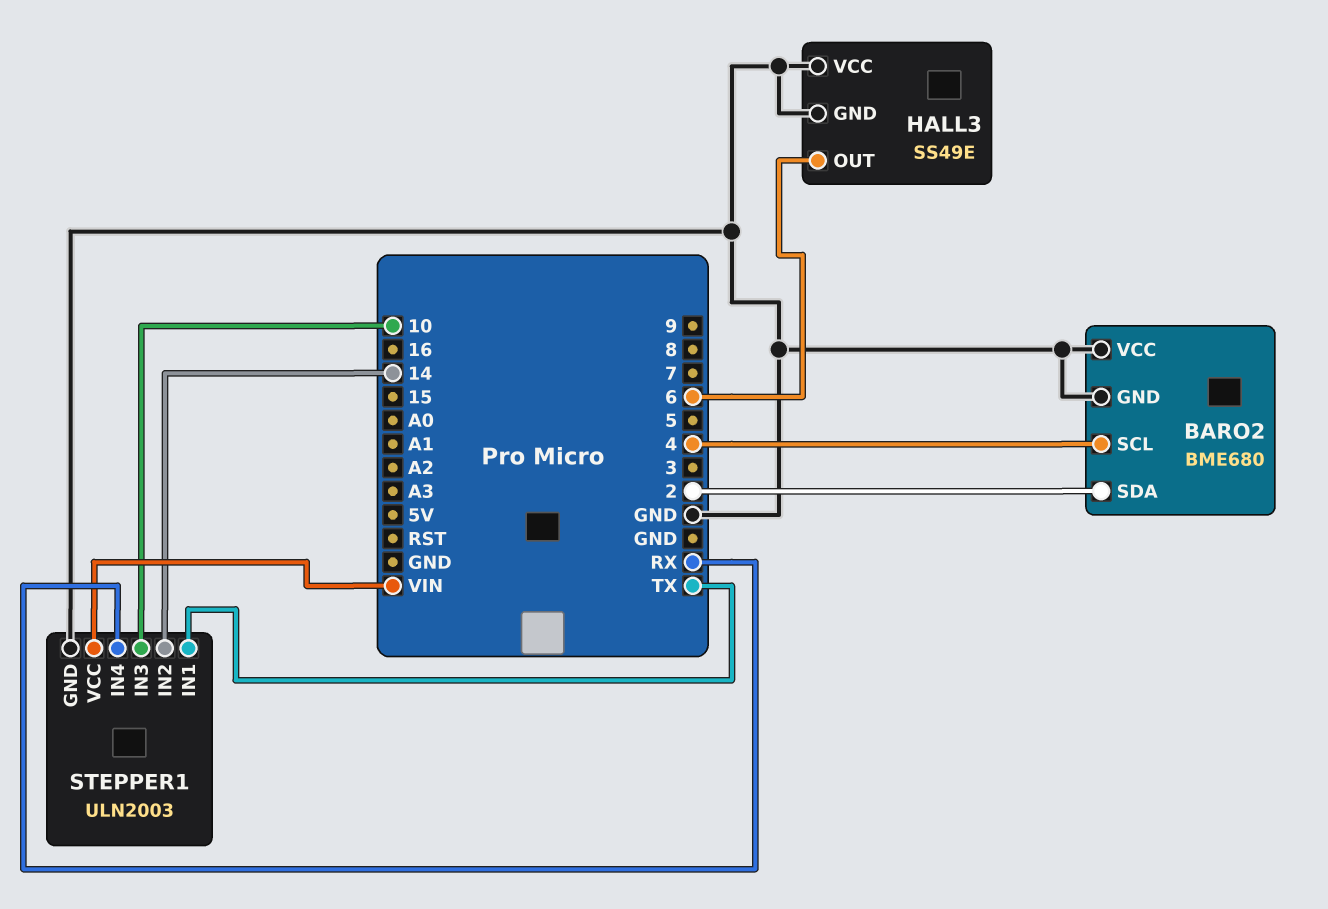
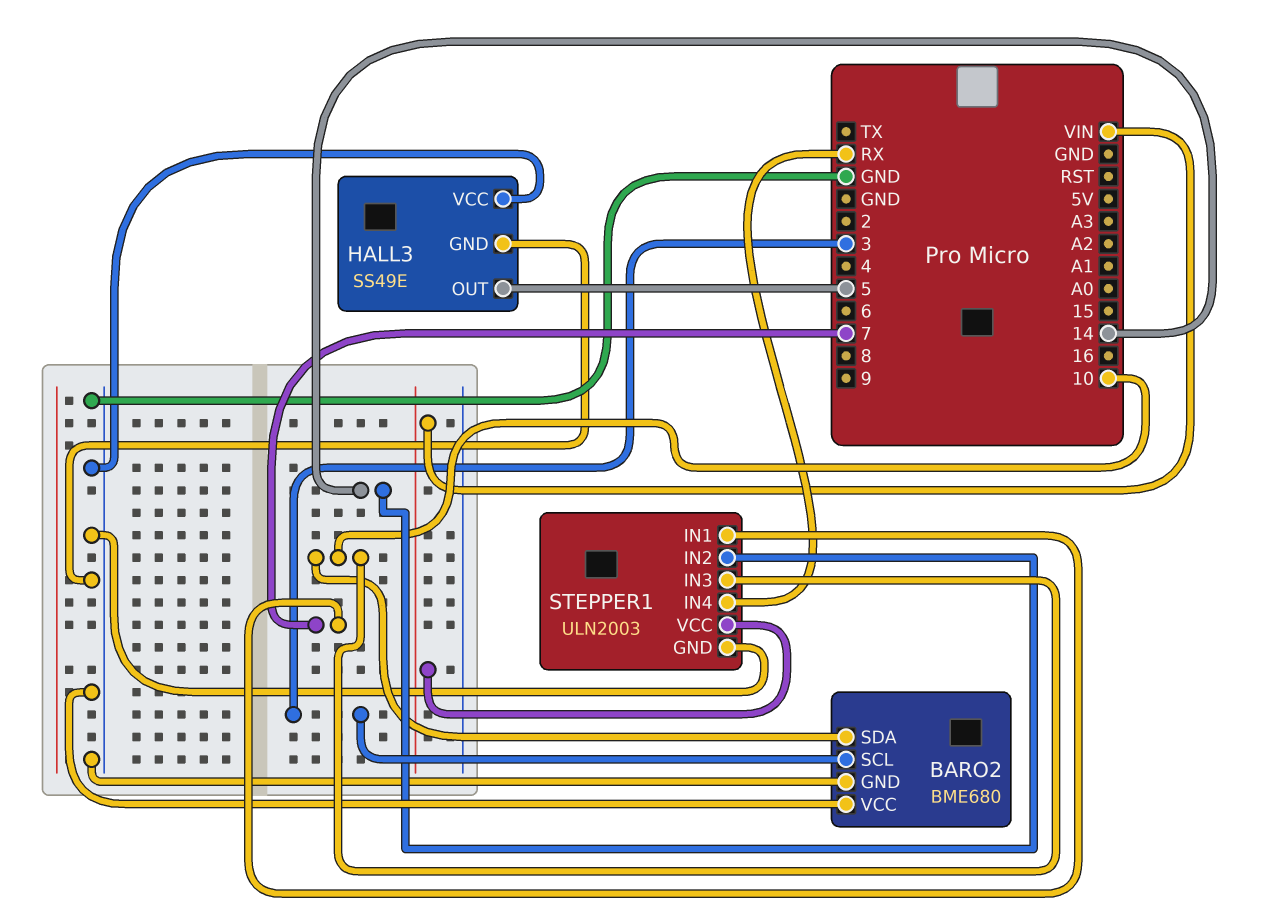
BARO2 pin SCL: 4 -> 3
BARO2 pin SDA: 2 -> 10
HALL3 pin OUT: 6 -> 5
STEPPER1 pin IN1: TX -> 7

